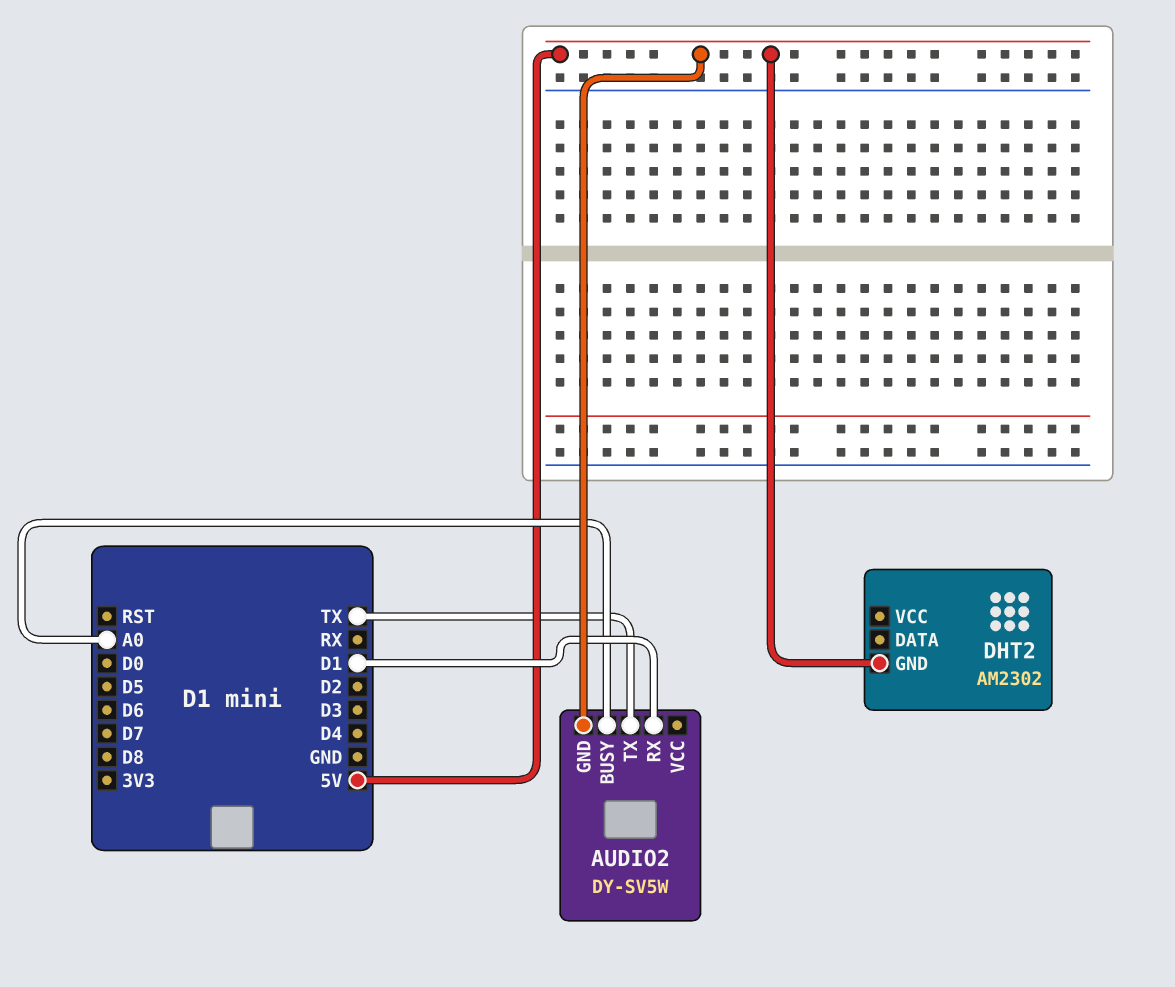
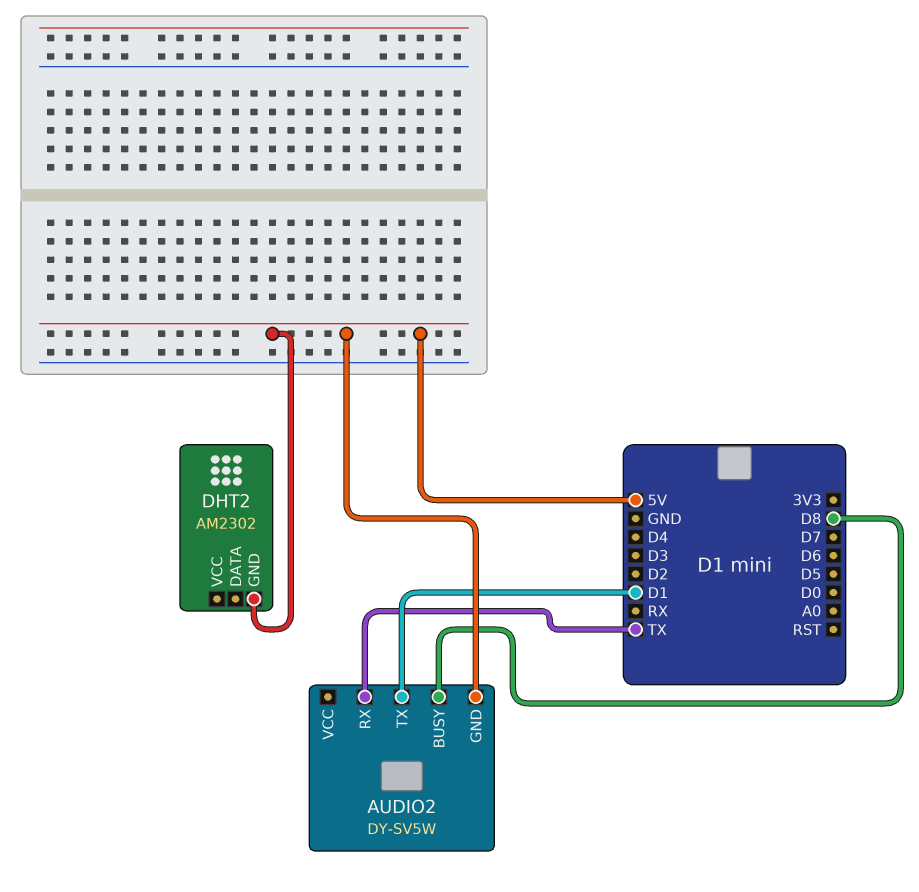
AUDIO2 pin BUSY: A0 -> D8
AUDIO2 pin RX: D1 -> TX
AUDIO2 pin TX: TX -> D1

